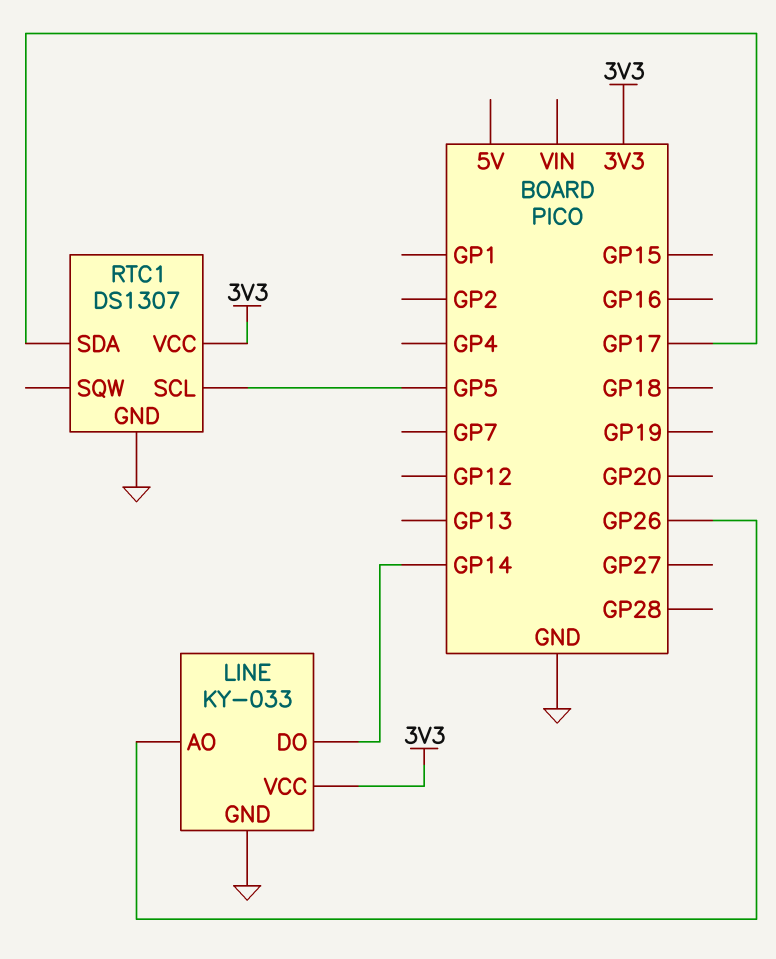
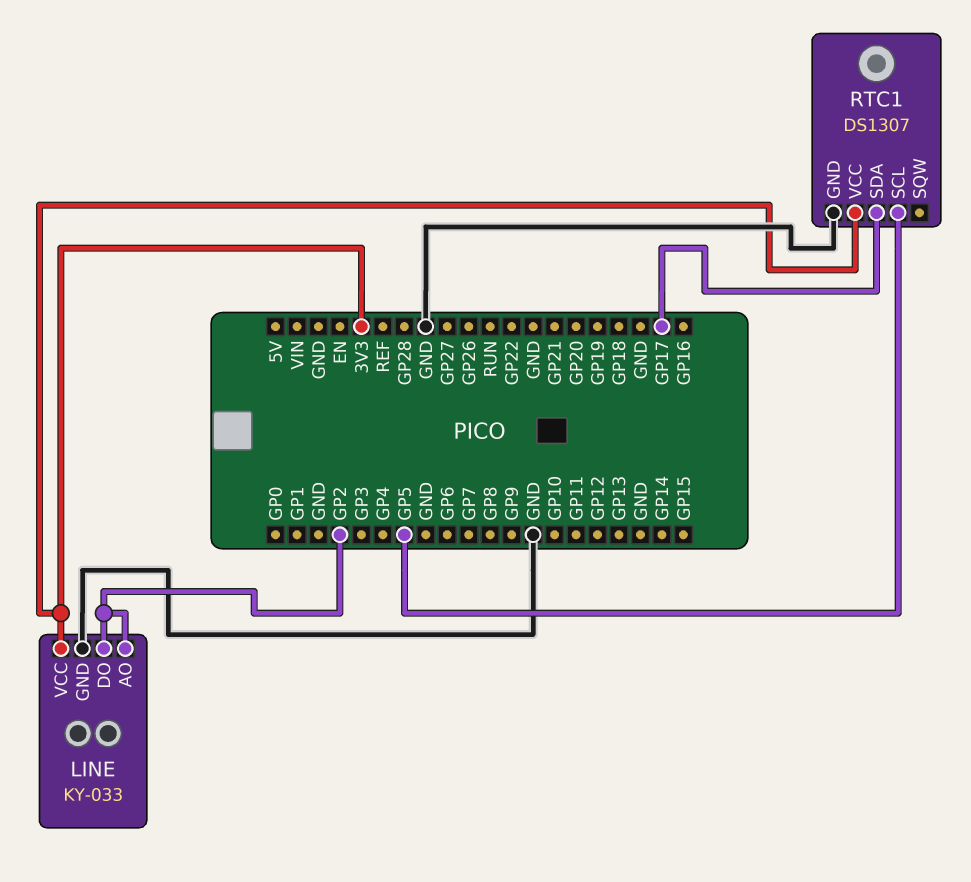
LINE pin AO: GP26 -> GP2
LINE pin DO: GP14 -> GP2

